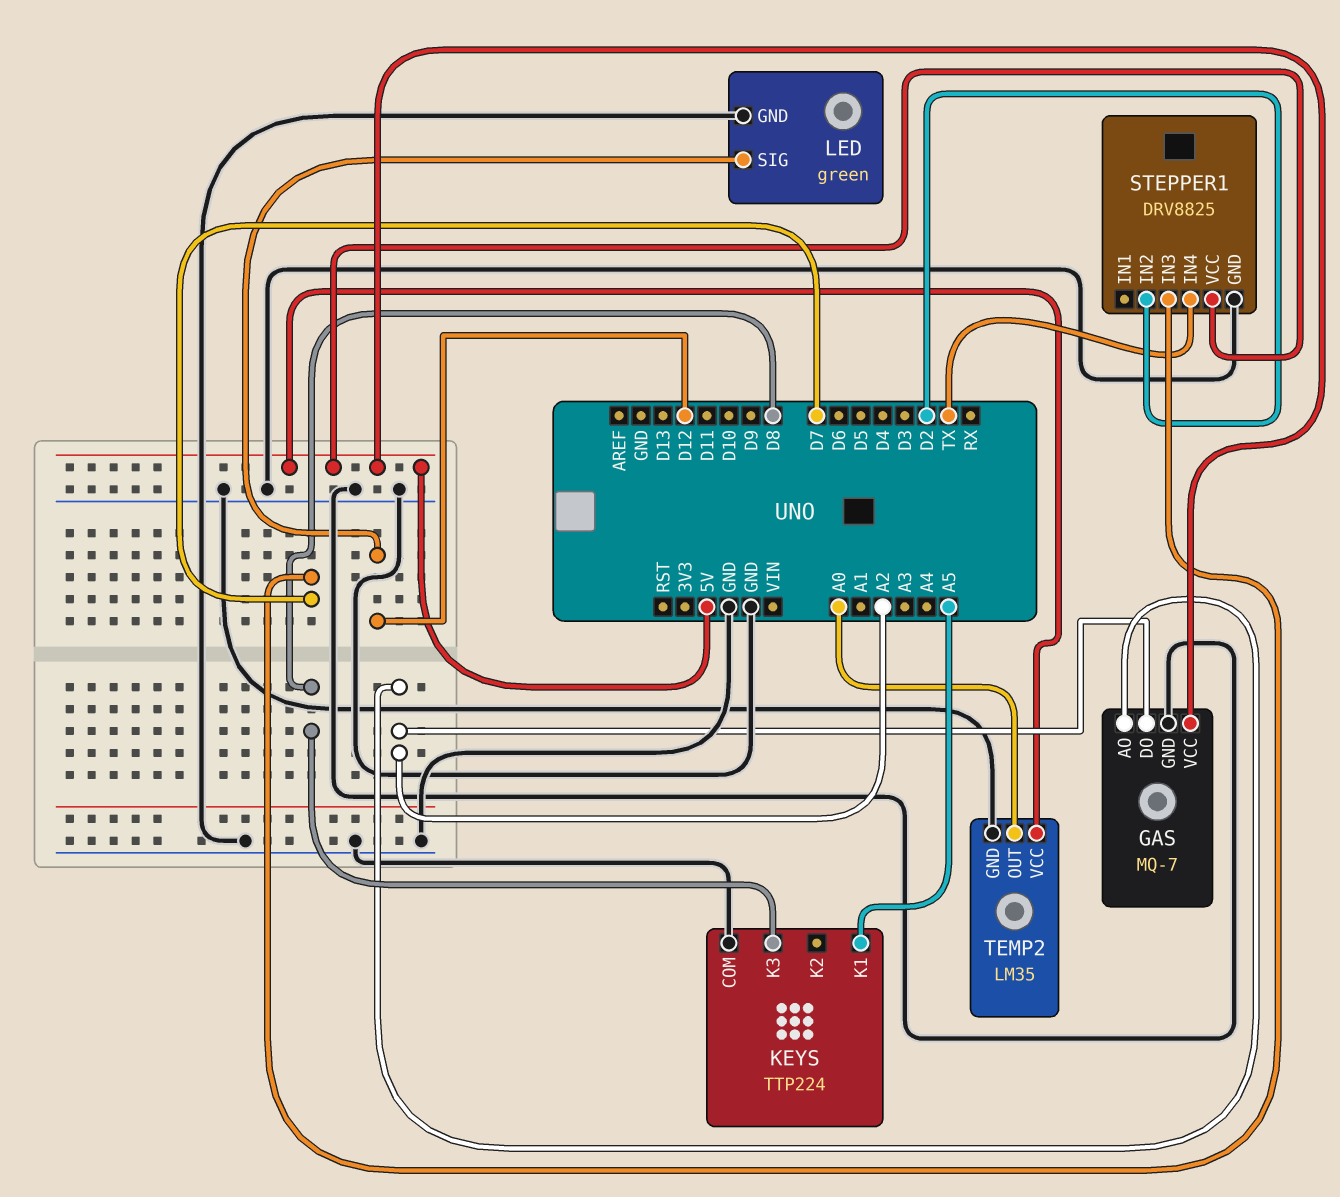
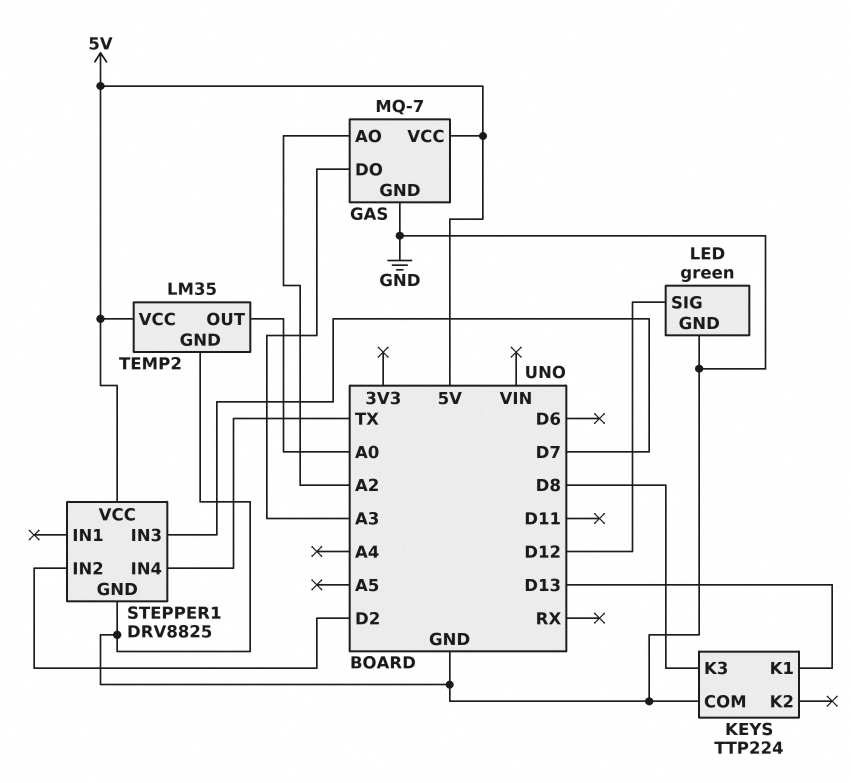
GAS pin DO: A2 -> A3
KEYS pin K1: A5 -> D13

